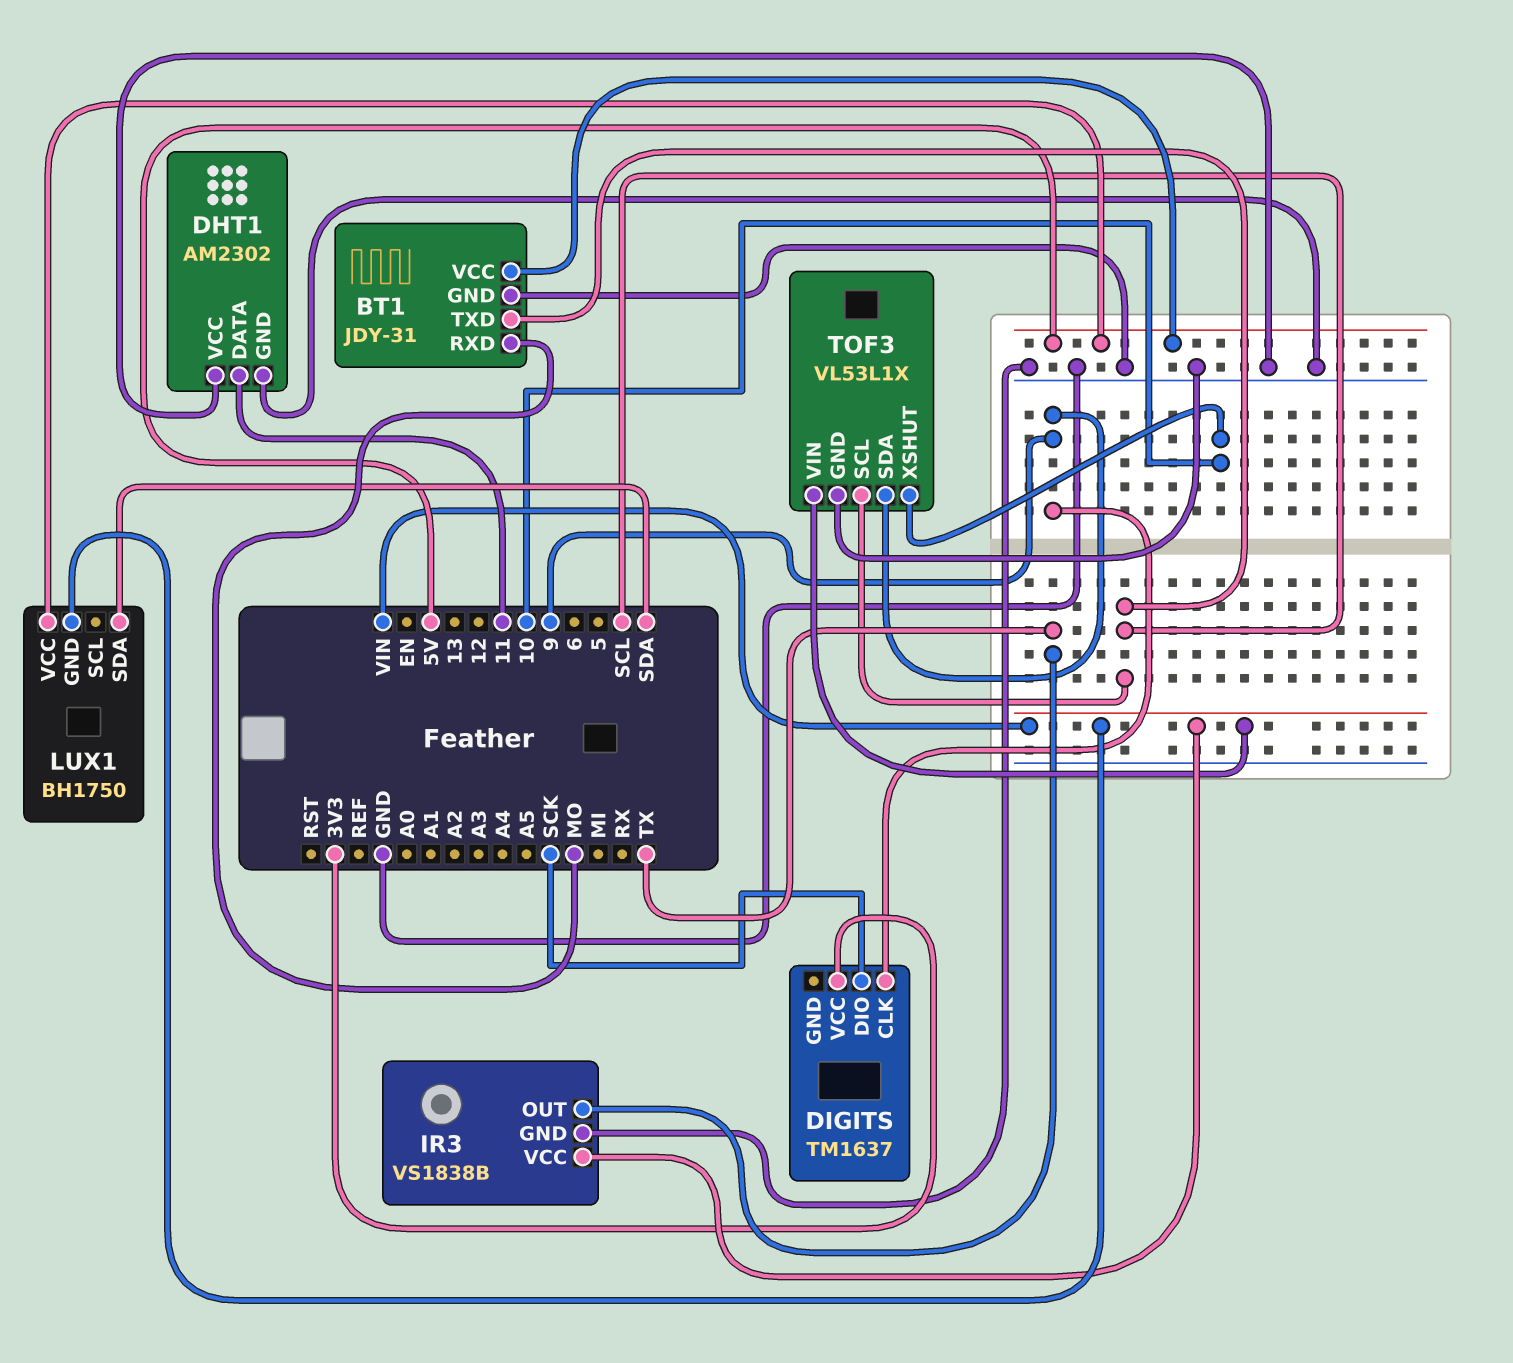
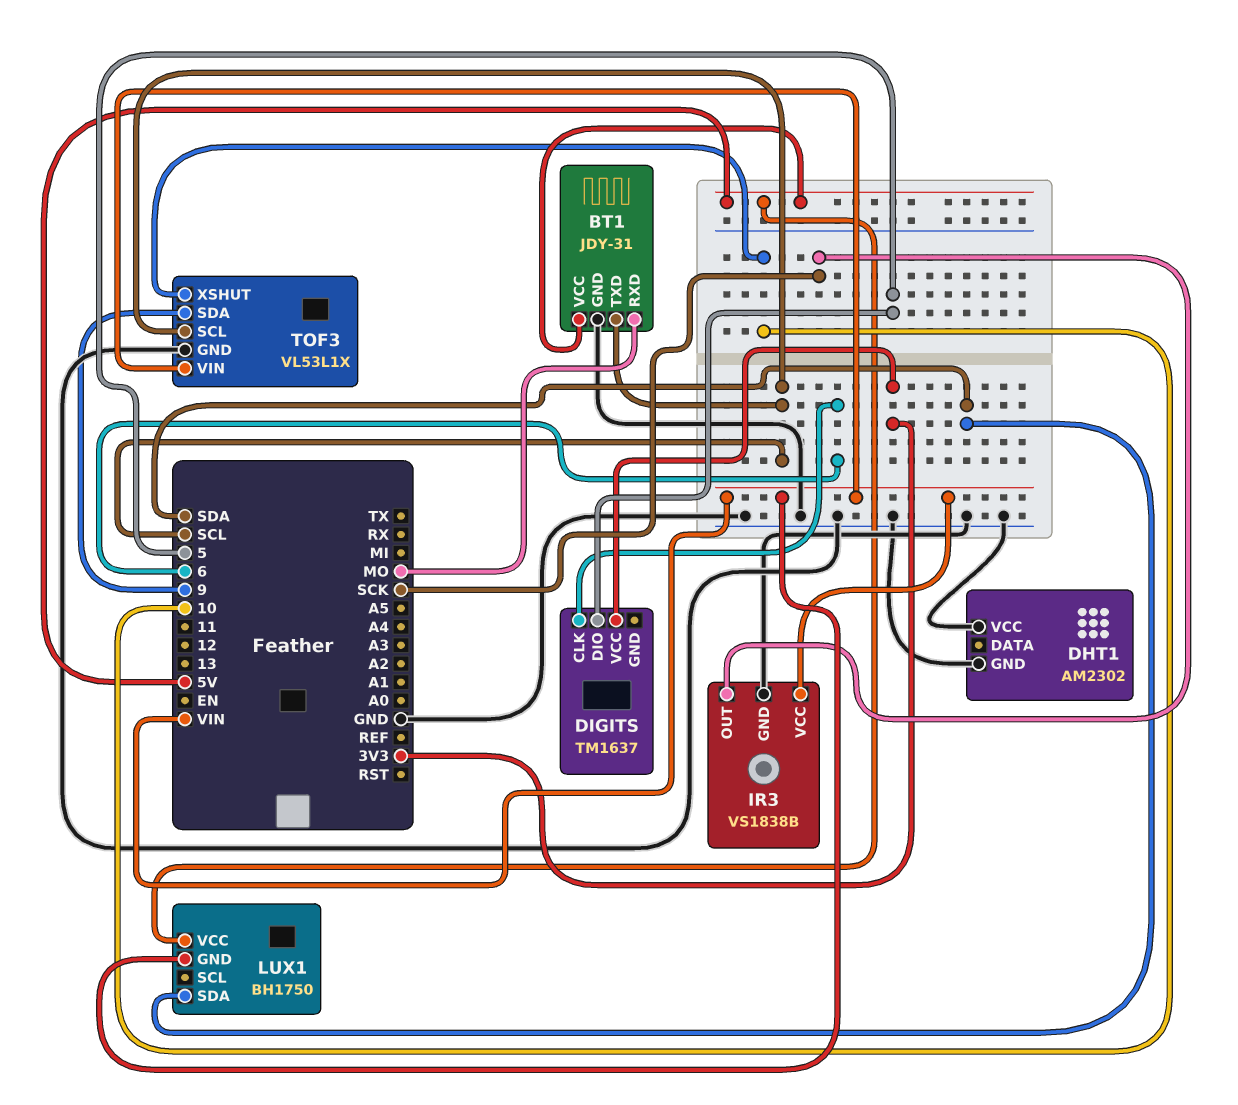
DHT1 pin DATA: 11 -> none
DIGITS pin CLK: 9 -> 6
DIGITS pin DIO: SCK -> 5
IR3 pin OUT: TX -> SCK

